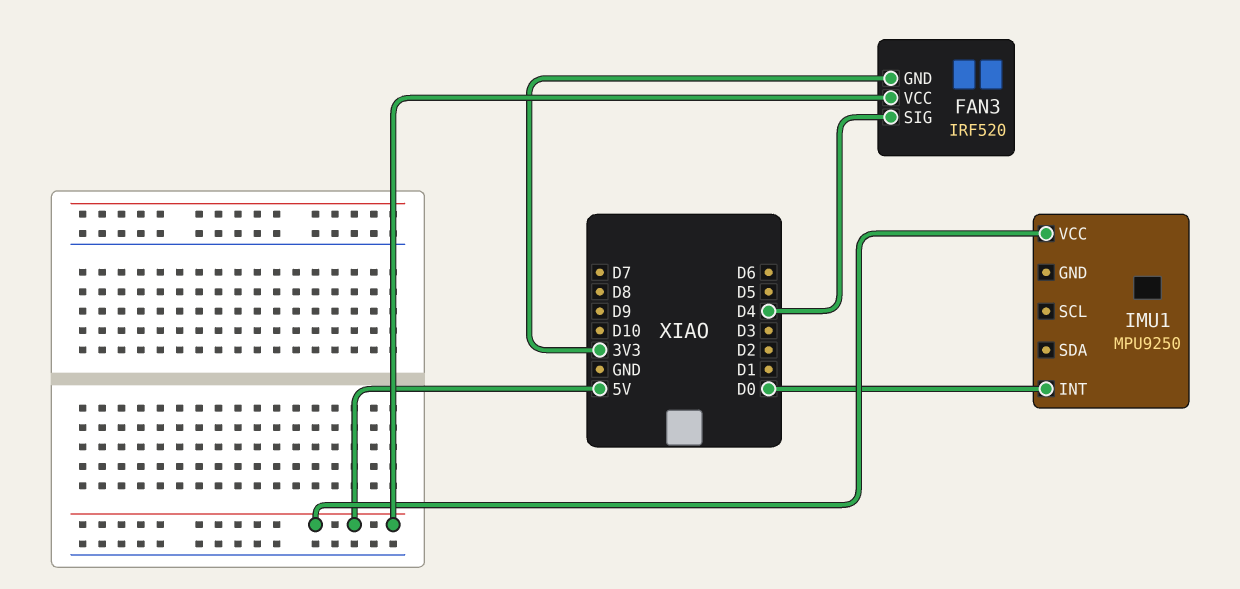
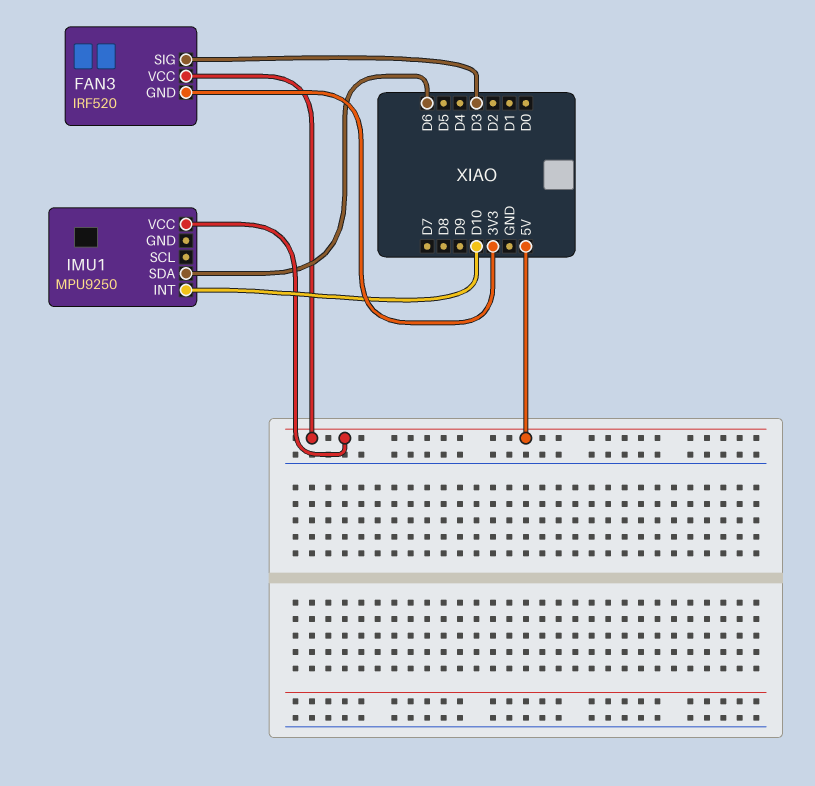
FAN3 pin SIG: D4 -> D3
IMU1 pin INT: D0 -> D10
IMU1 pin SDA: none -> D6

